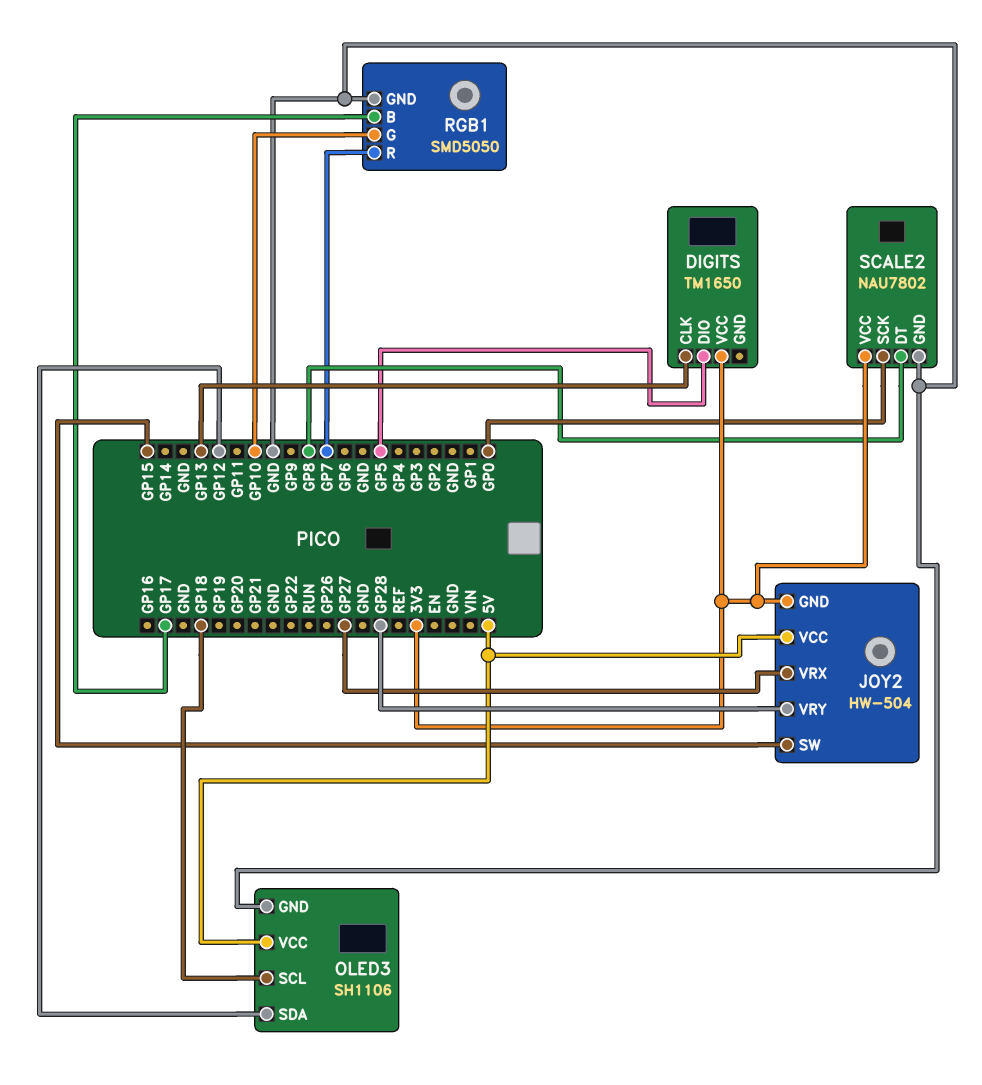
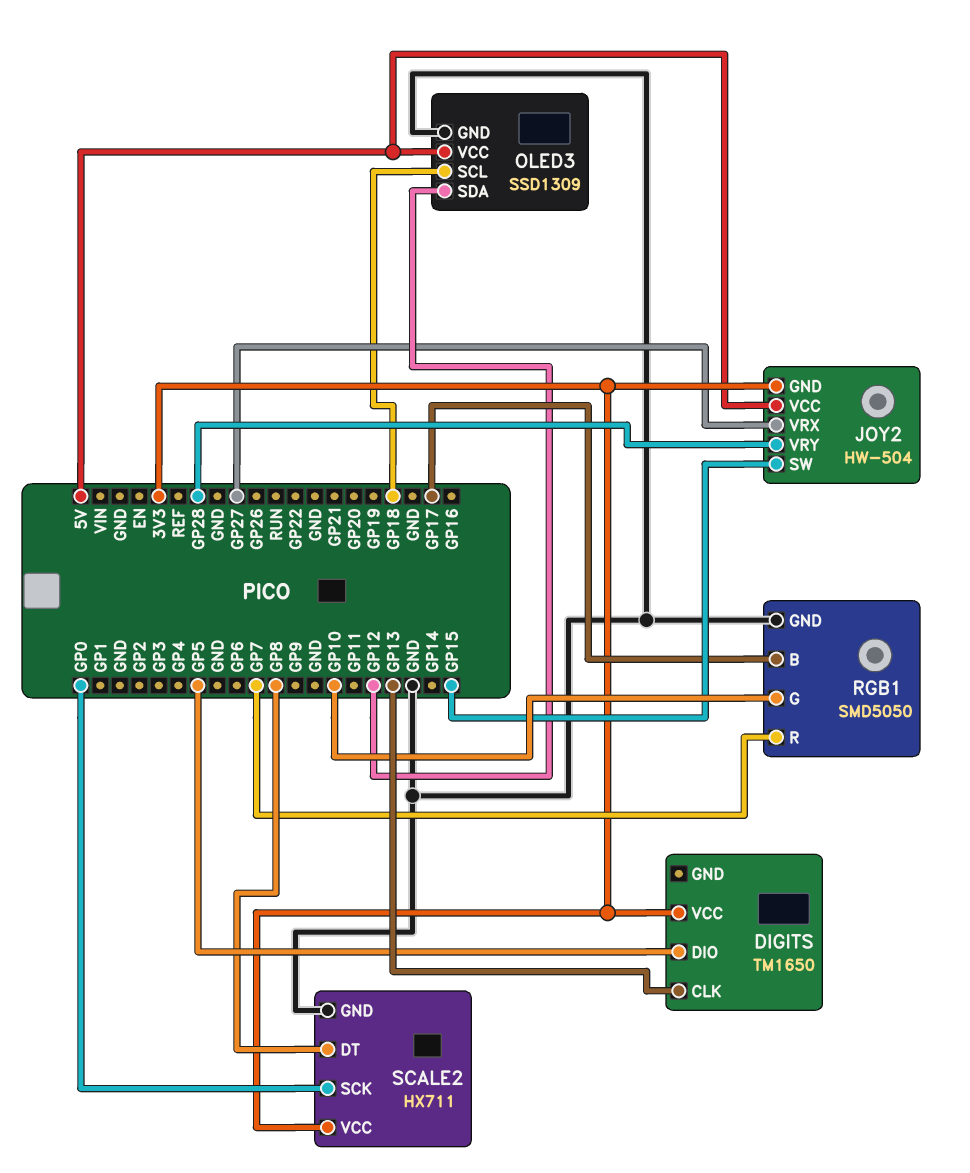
OLED3: SH1106 -> SSD1309
SCALE2: NAU7802 -> HX711

